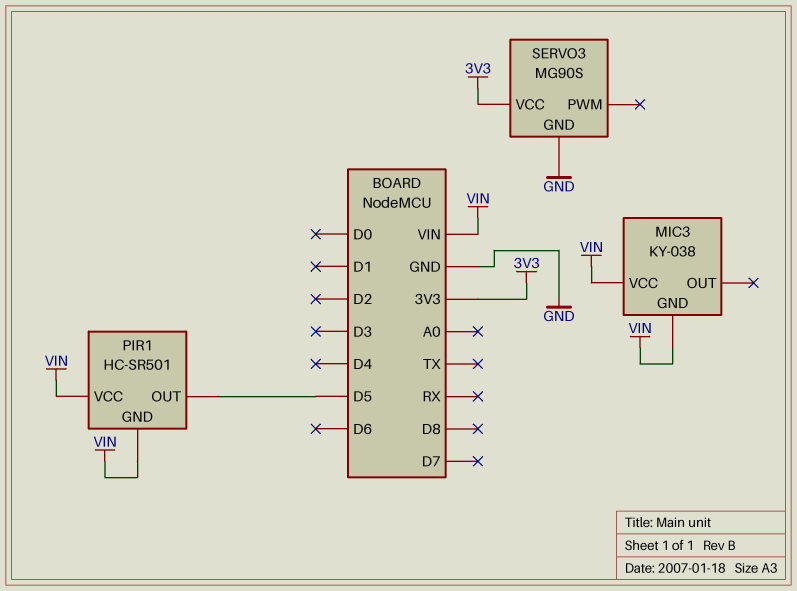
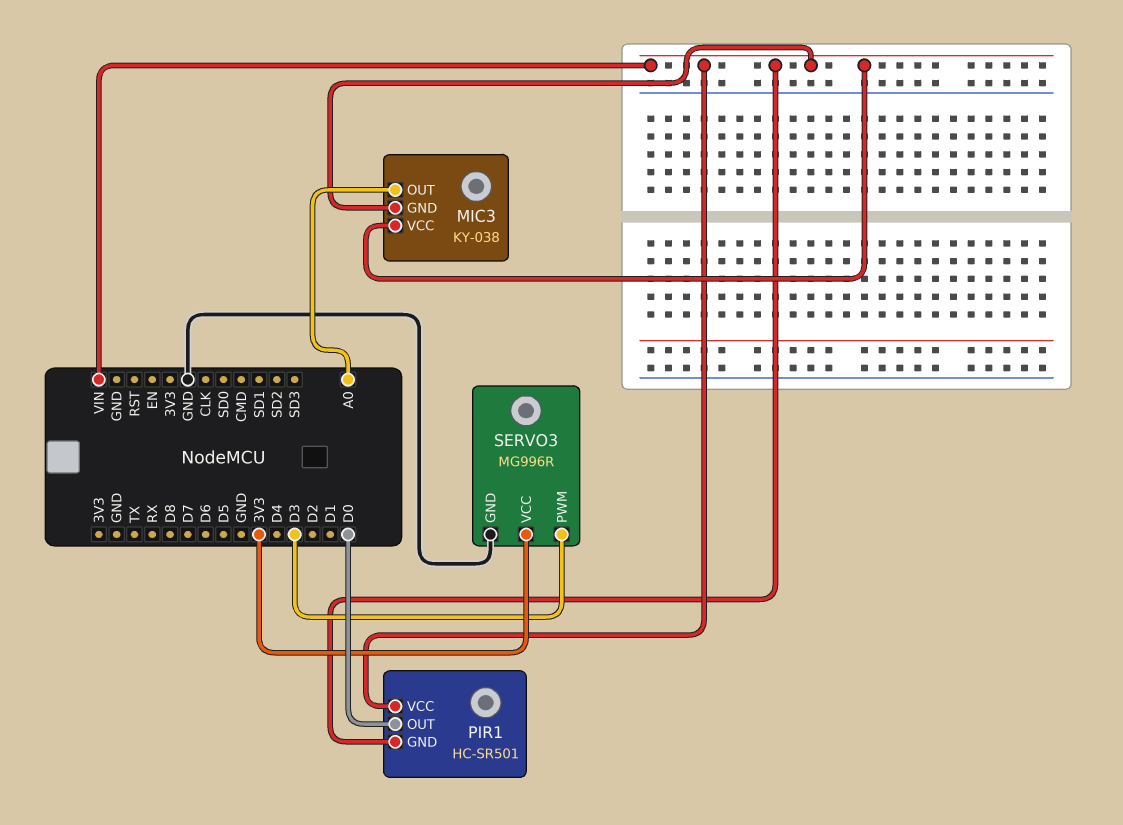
MIC3 pin OUT: none -> A0
PIR1 pin OUT: D5 -> D0
SERVO3: MG90S -> MG996R
SERVO3 pin PWM: none -> D3

